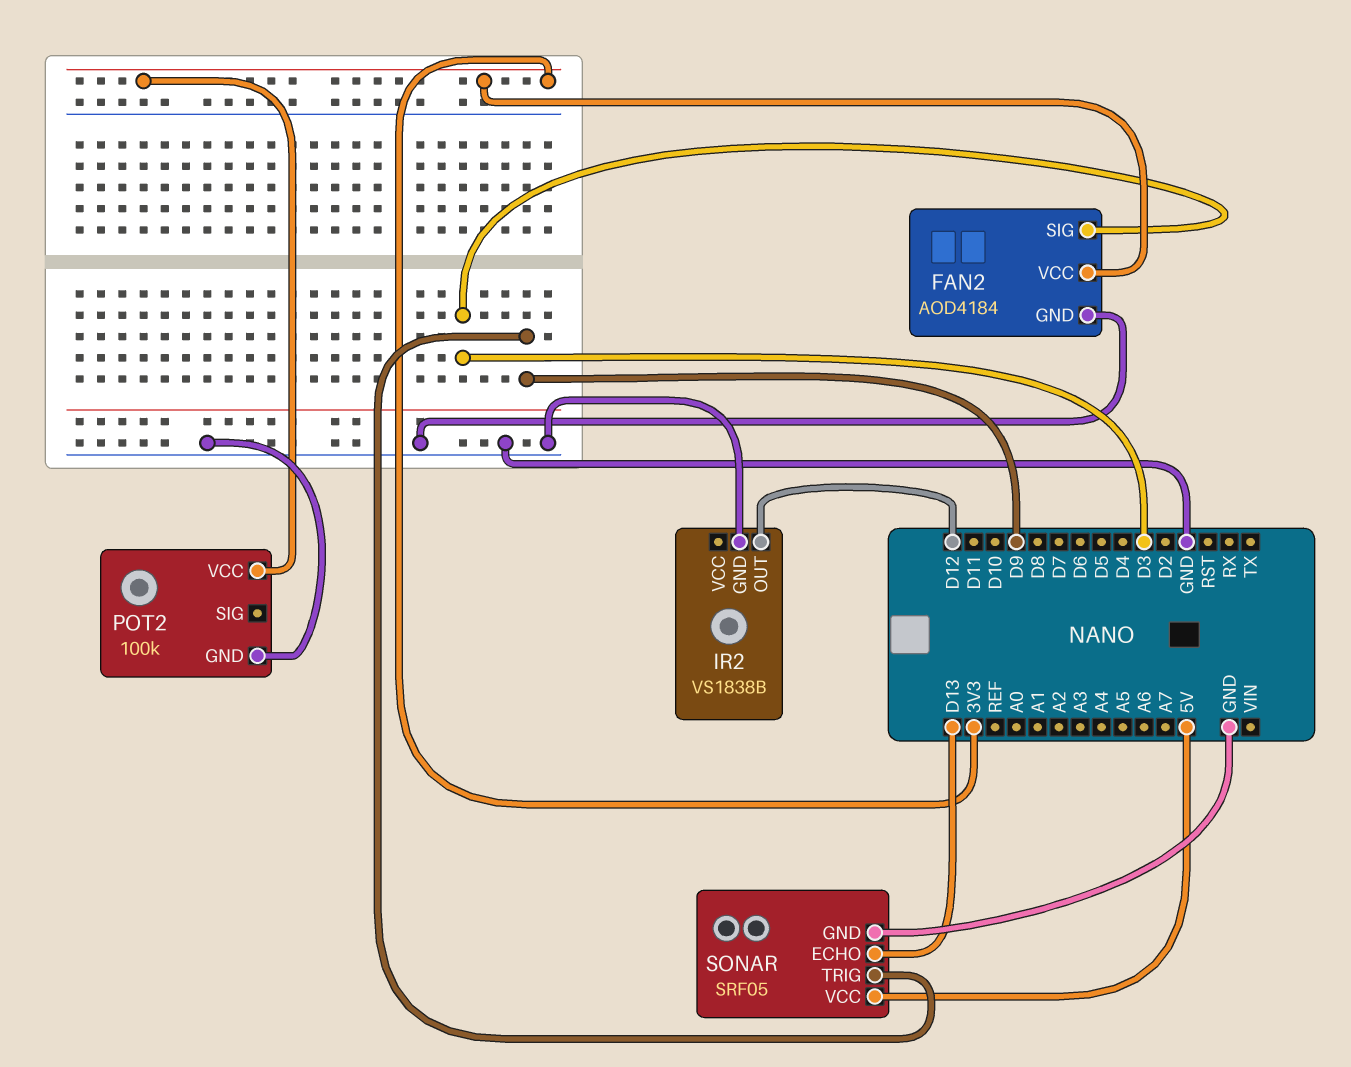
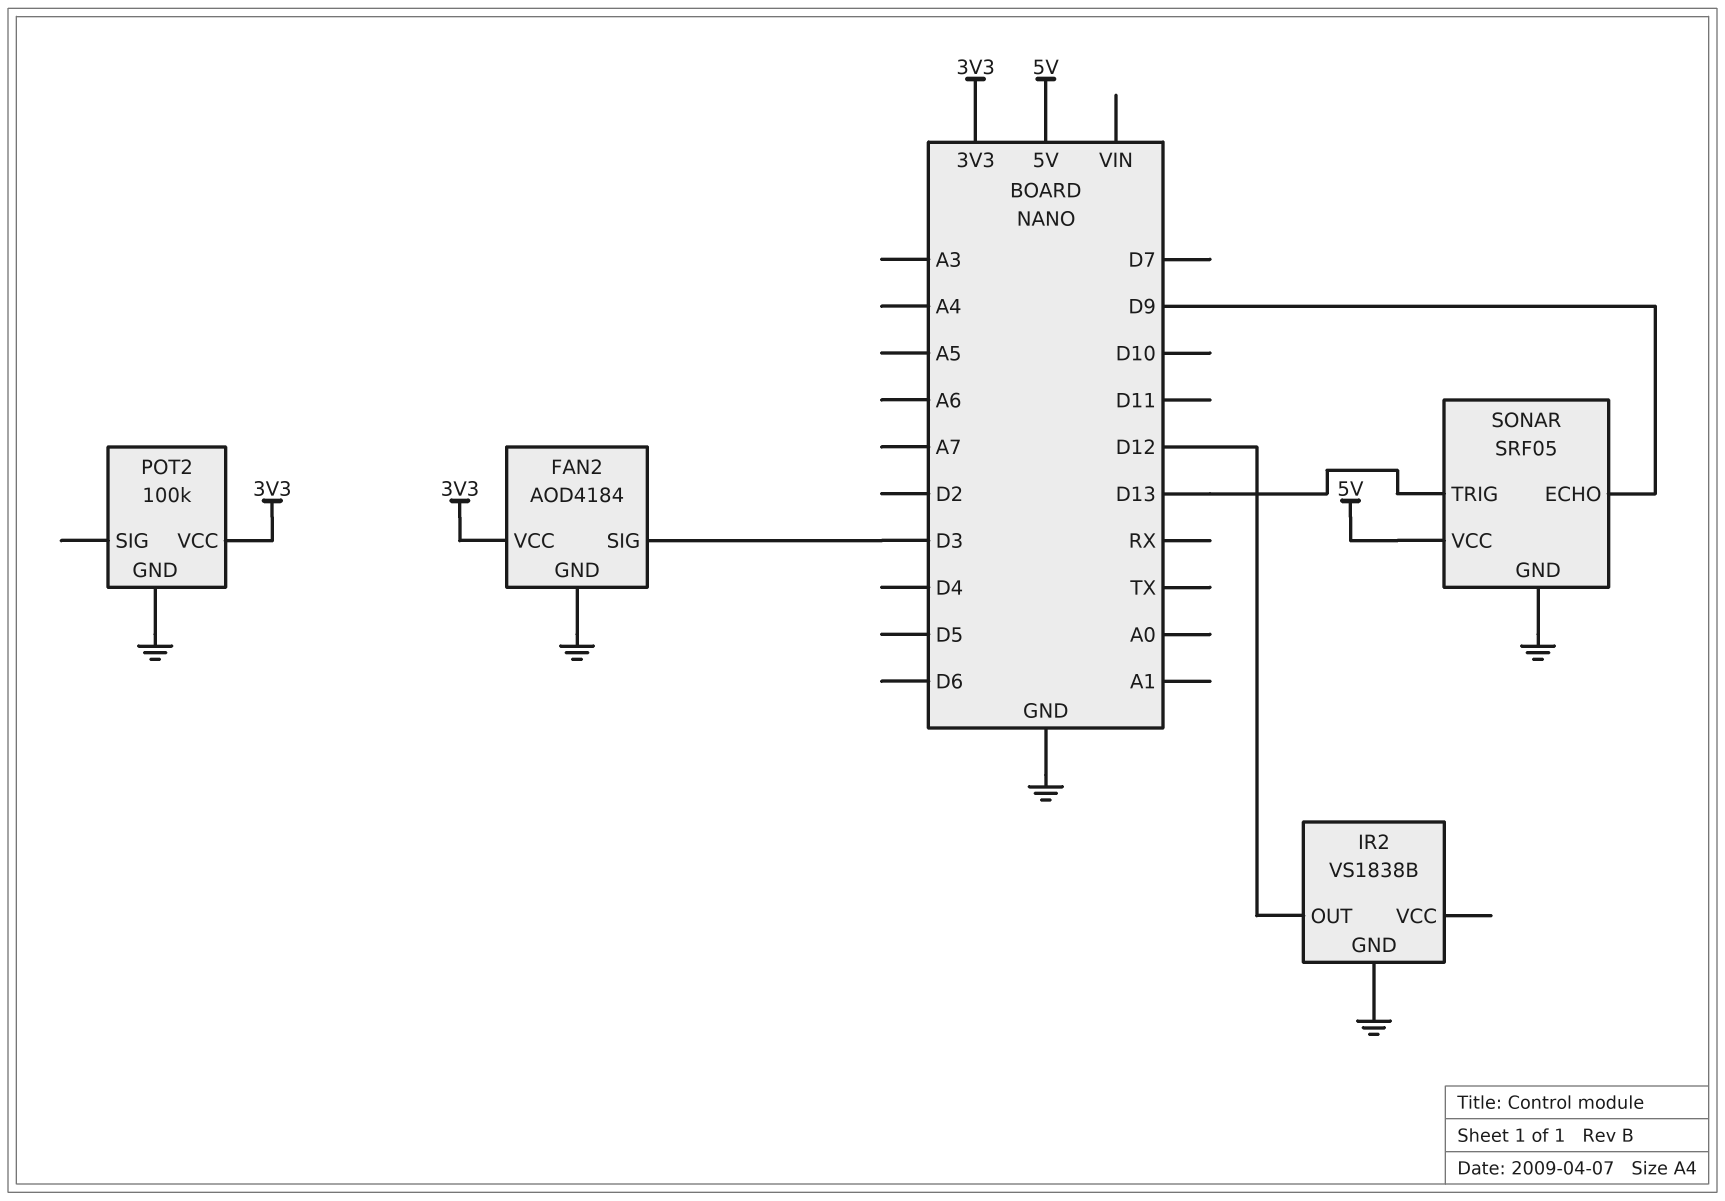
SONAR pin ECHO: D13 -> D9
SONAR pin TRIG: D9 -> D13

